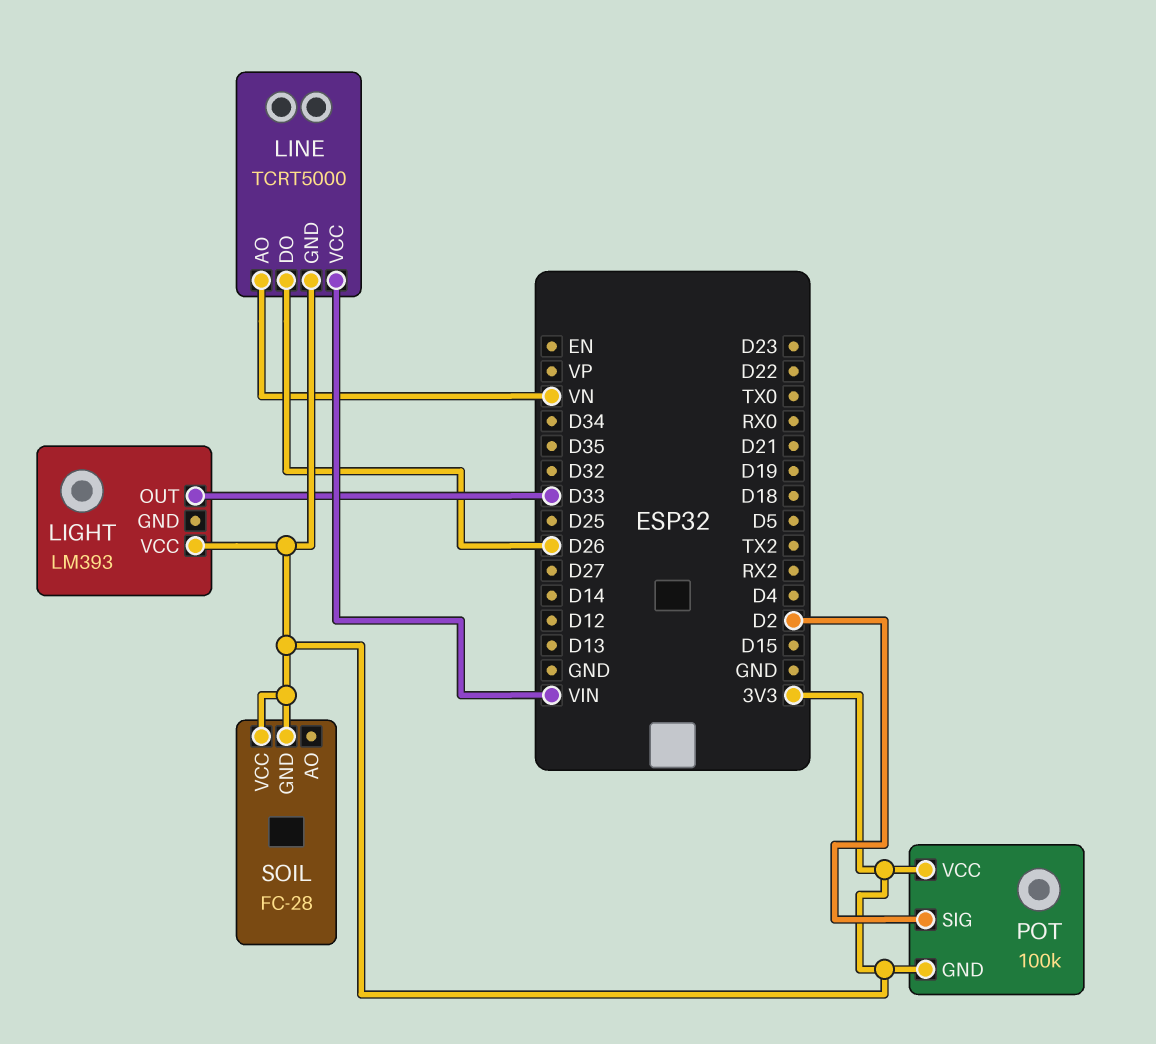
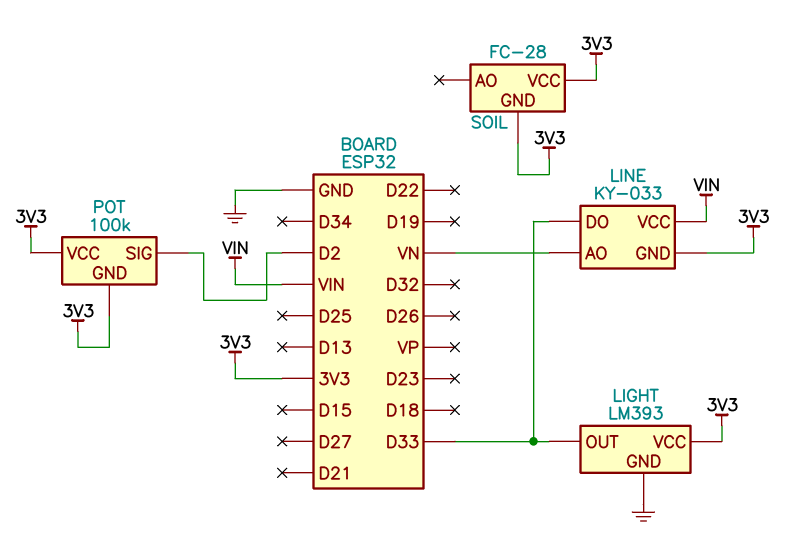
LIGHT pin GND: none -> GND
LINE: TCRT5000 -> KY-033
LINE pin DO: D26 -> D33

